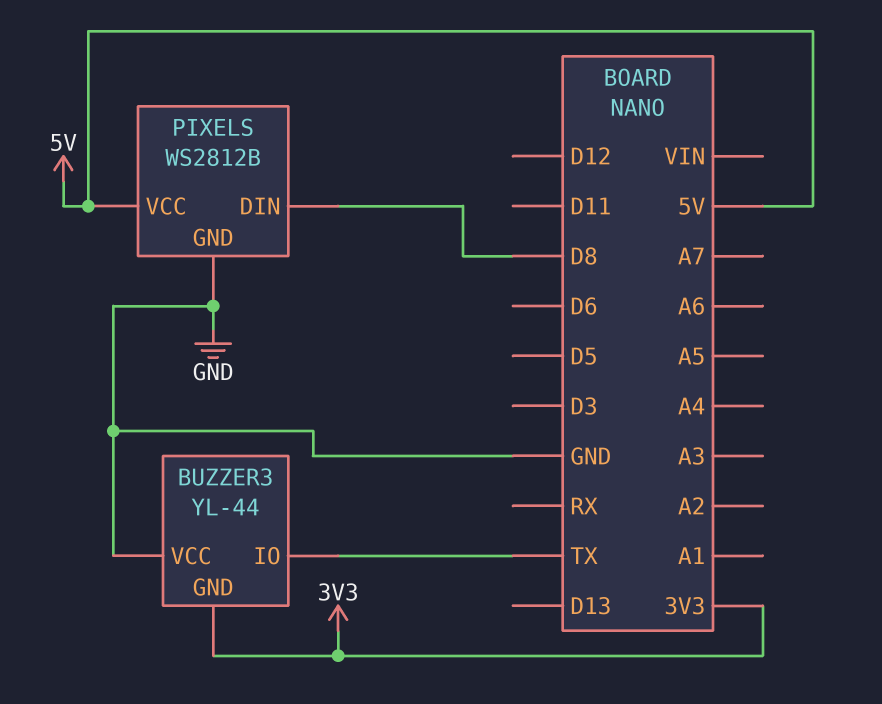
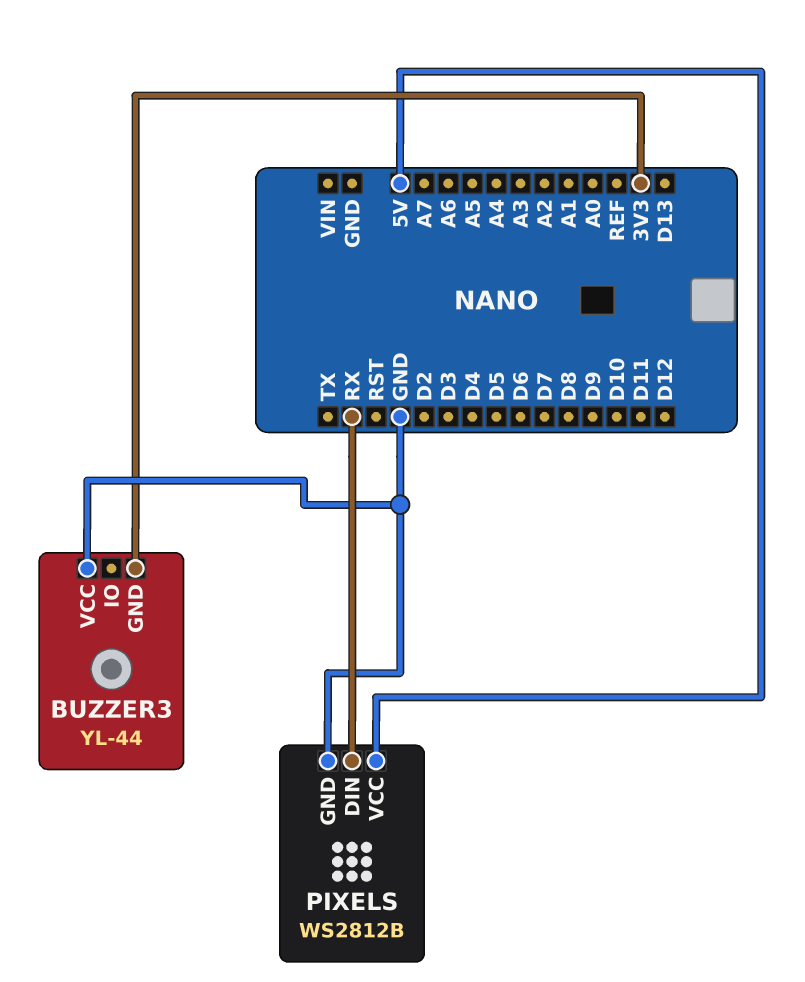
BUZZER3 pin IO: TX -> none
PIXELS pin DIN: D8 -> RX

